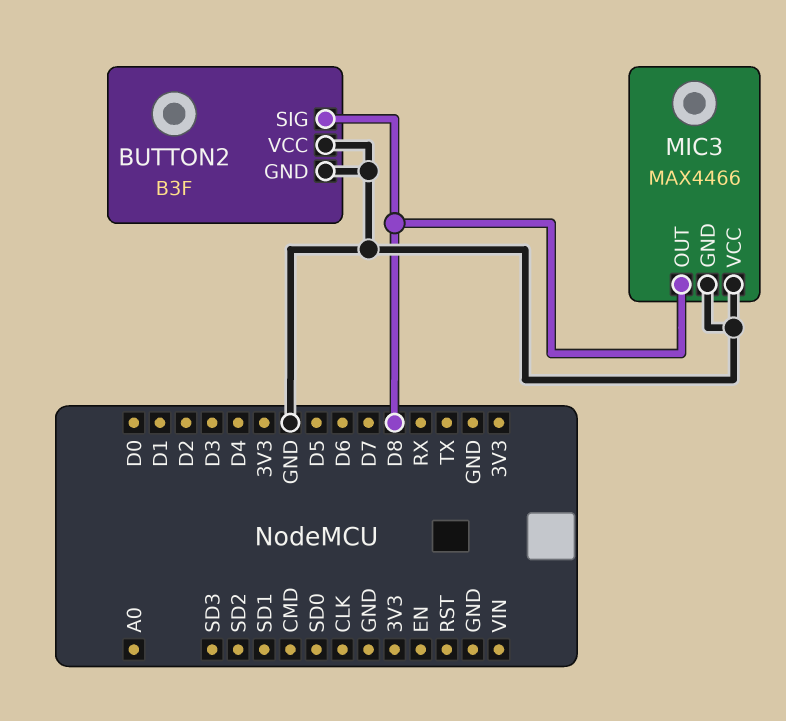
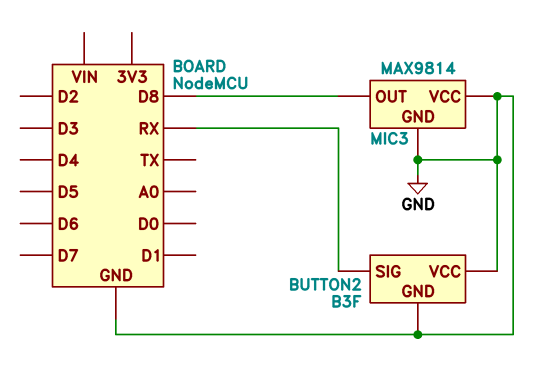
BUTTON2 pin SIG: D8 -> RX
MIC3: MAX4466 -> MAX9814

